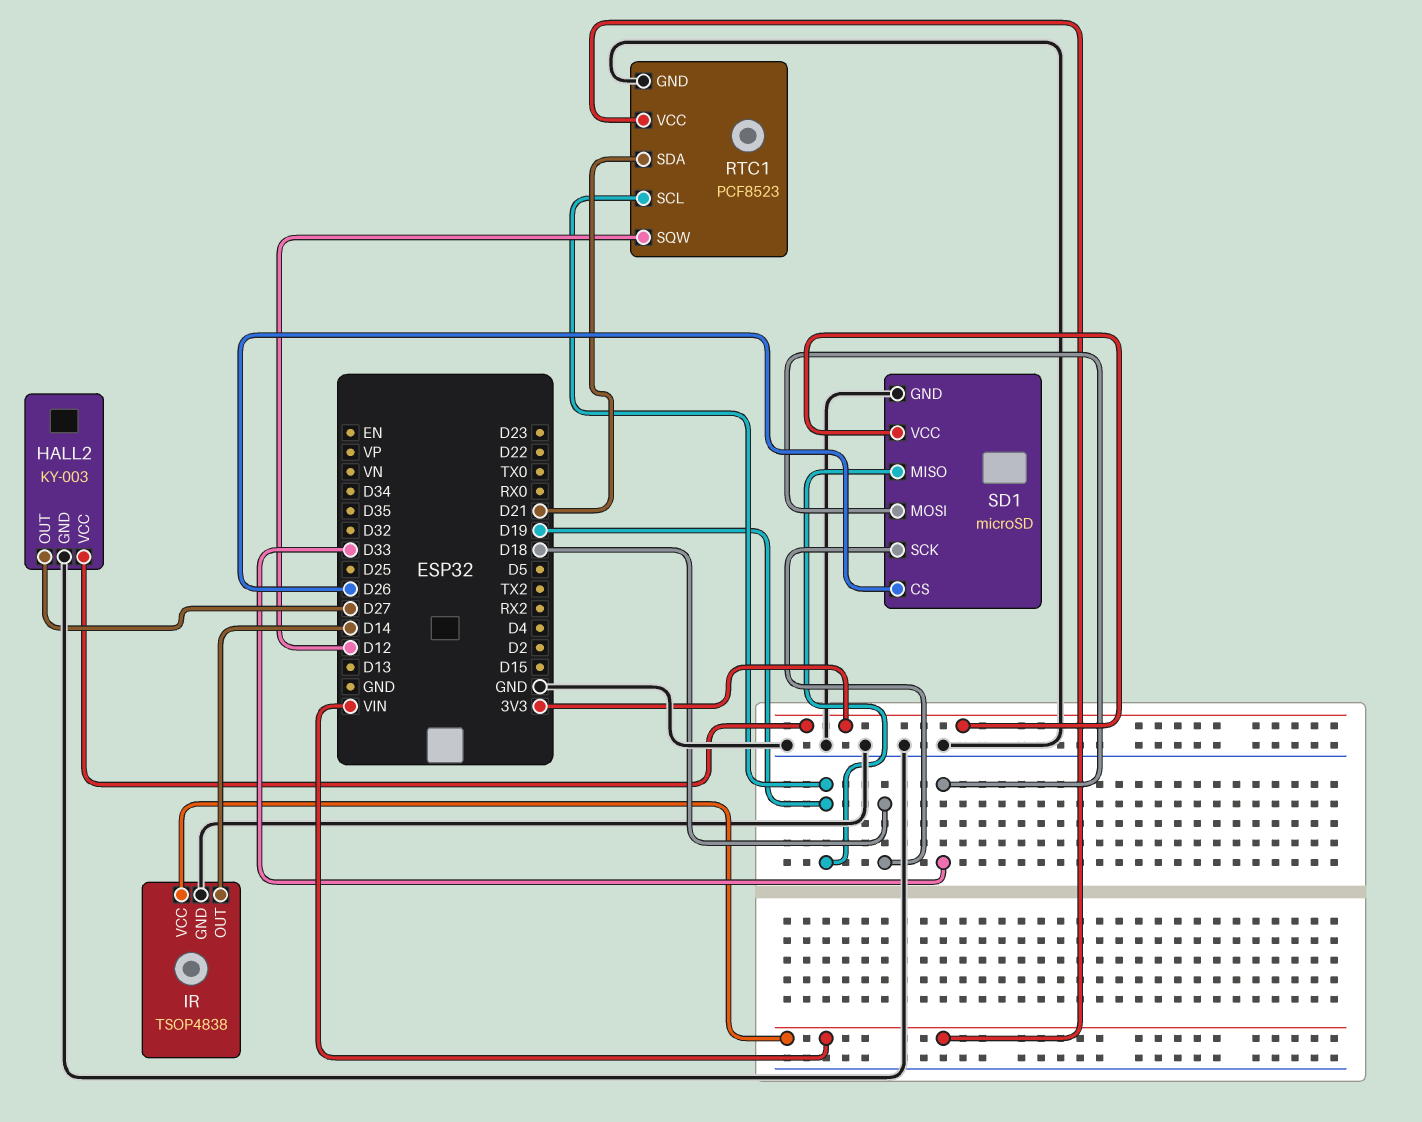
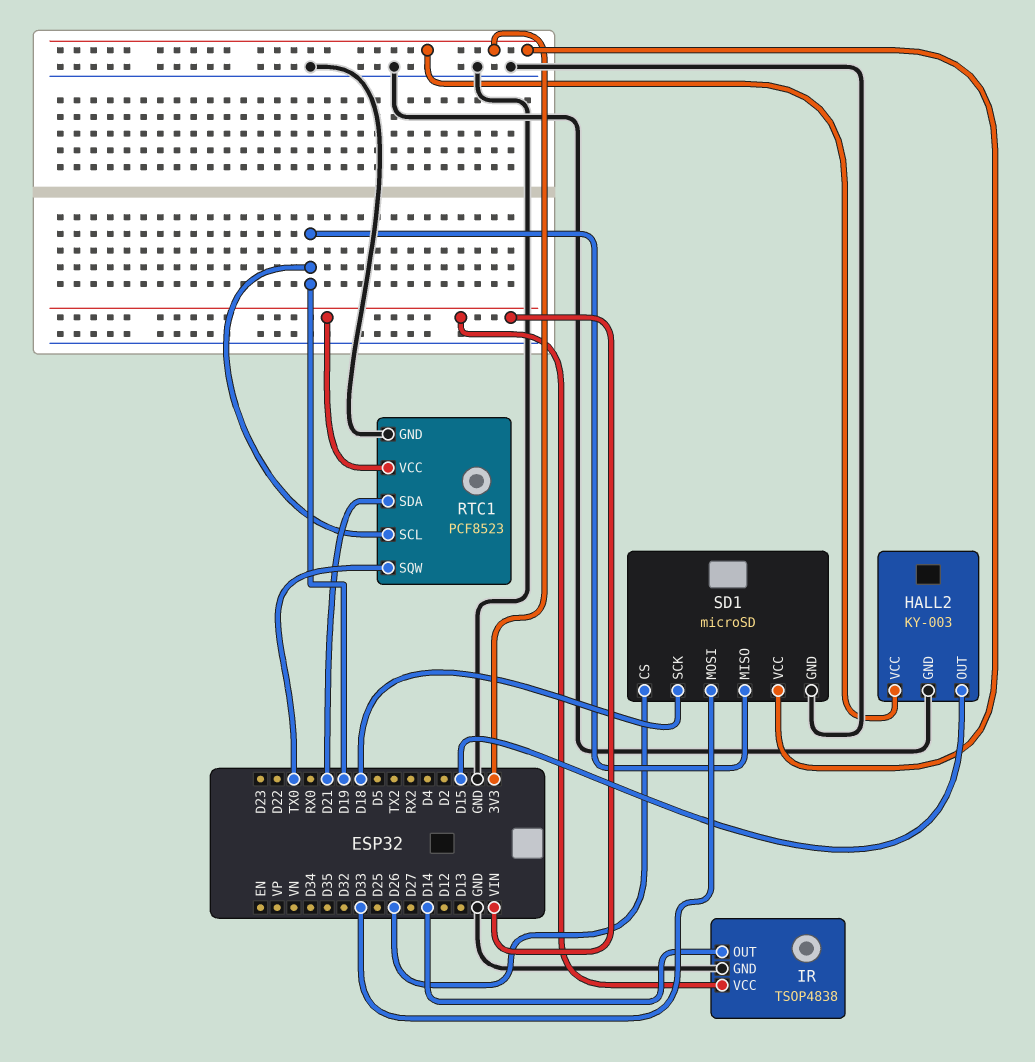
HALL2 pin OUT: D27 -> D15
RTC1 pin SQW: D12 -> TX0

